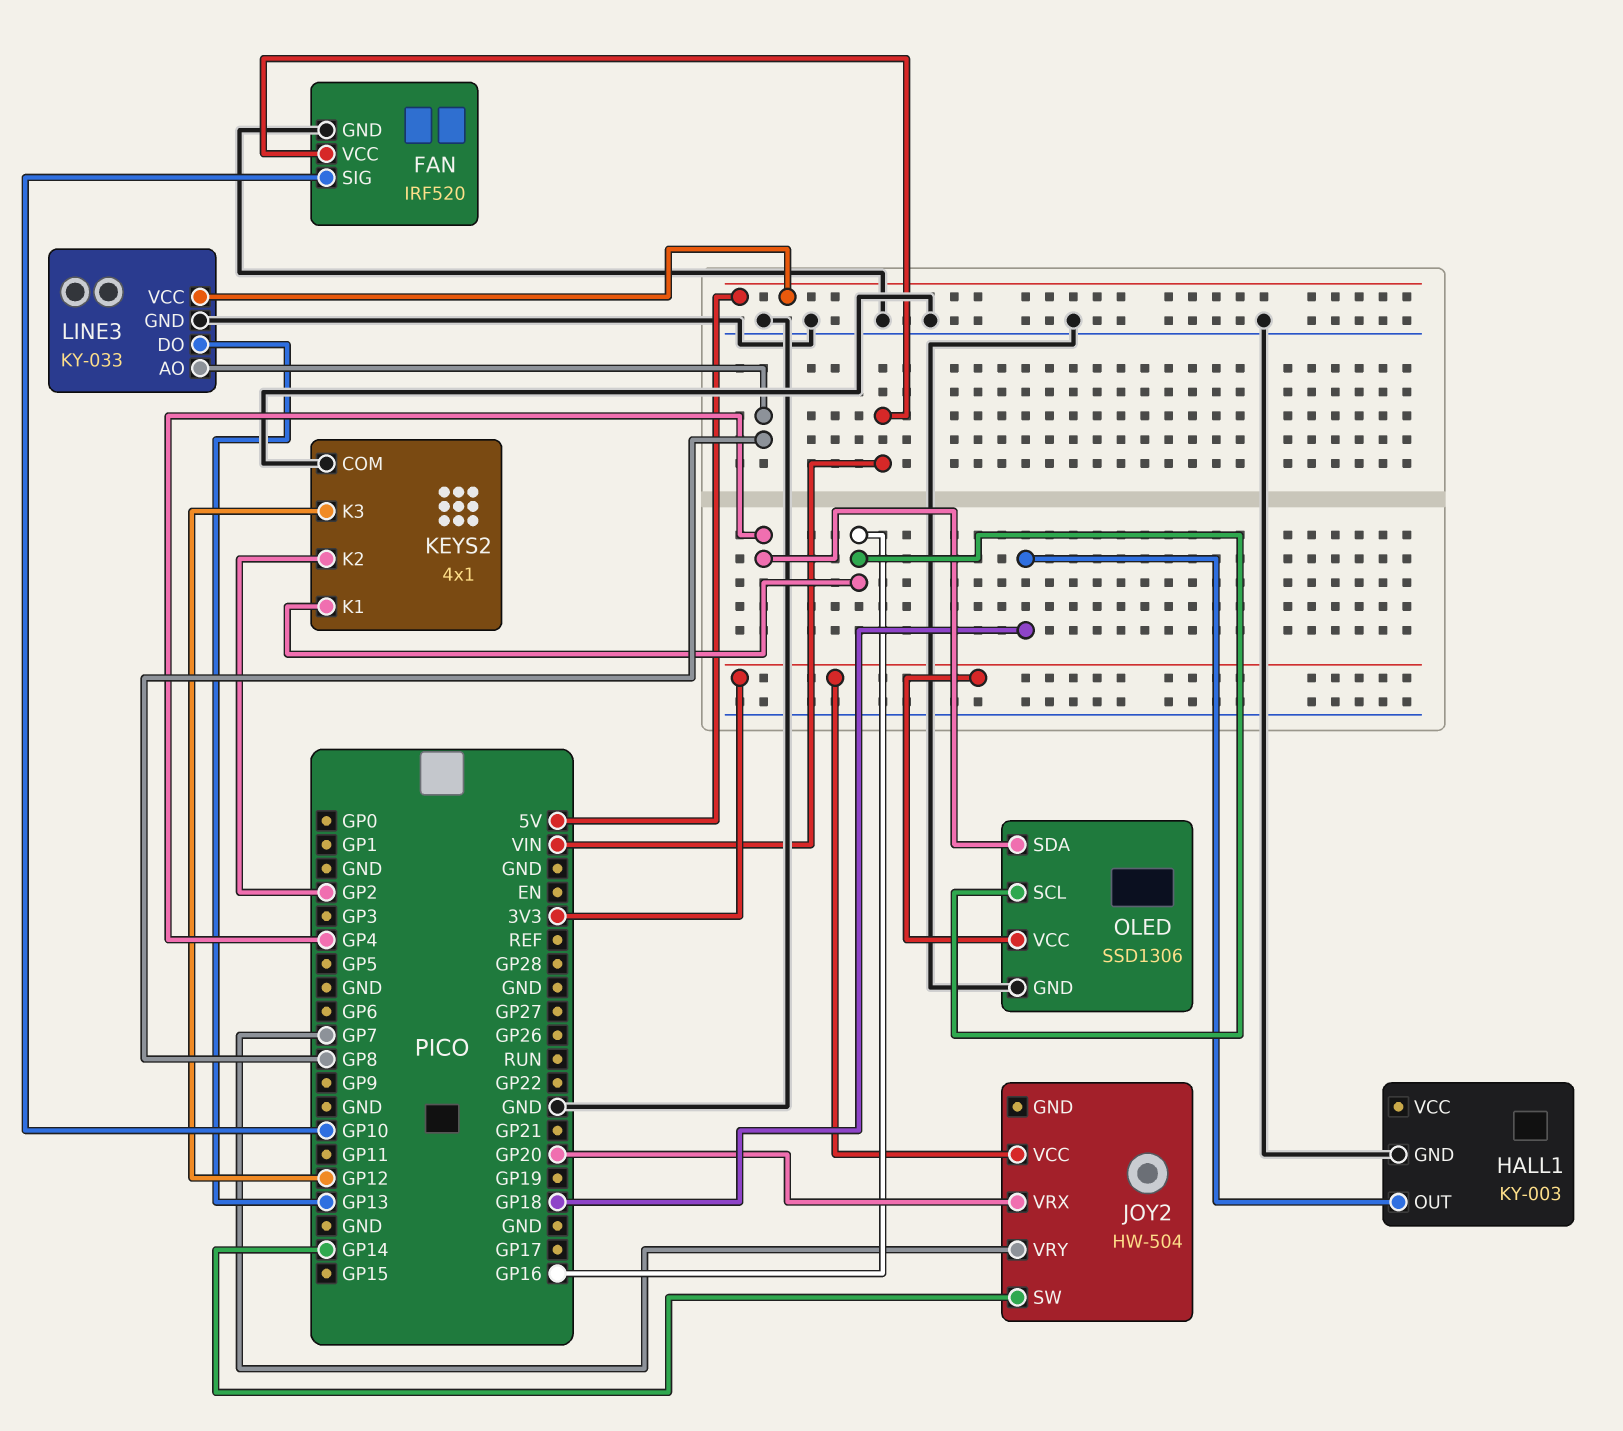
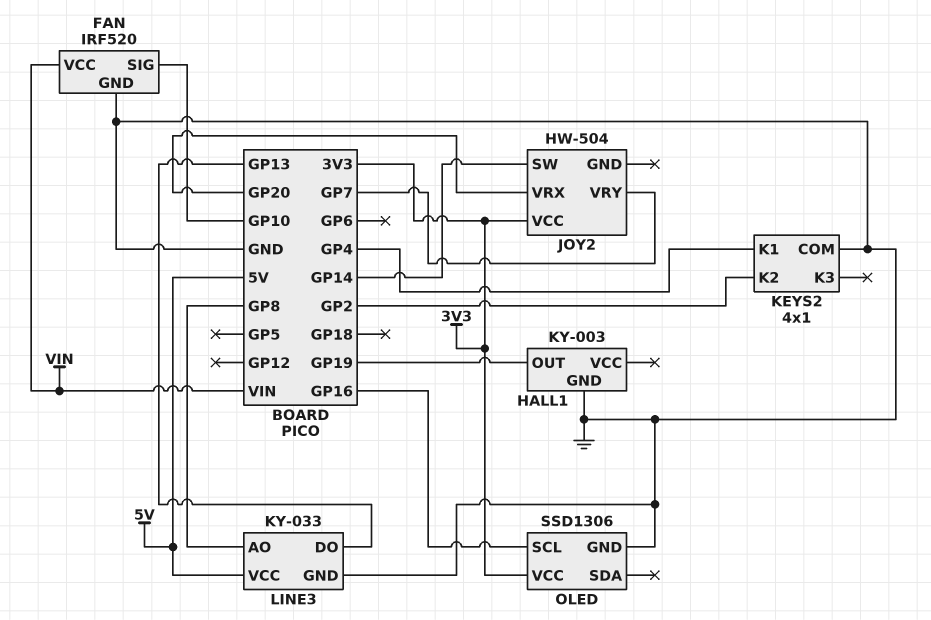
HALL1 pin OUT: GP18 -> GP19
KEYS2 pin K1: GP16 -> GP4
KEYS2 pin K3: GP12 -> none
OLED pin SDA: GP4 -> none

